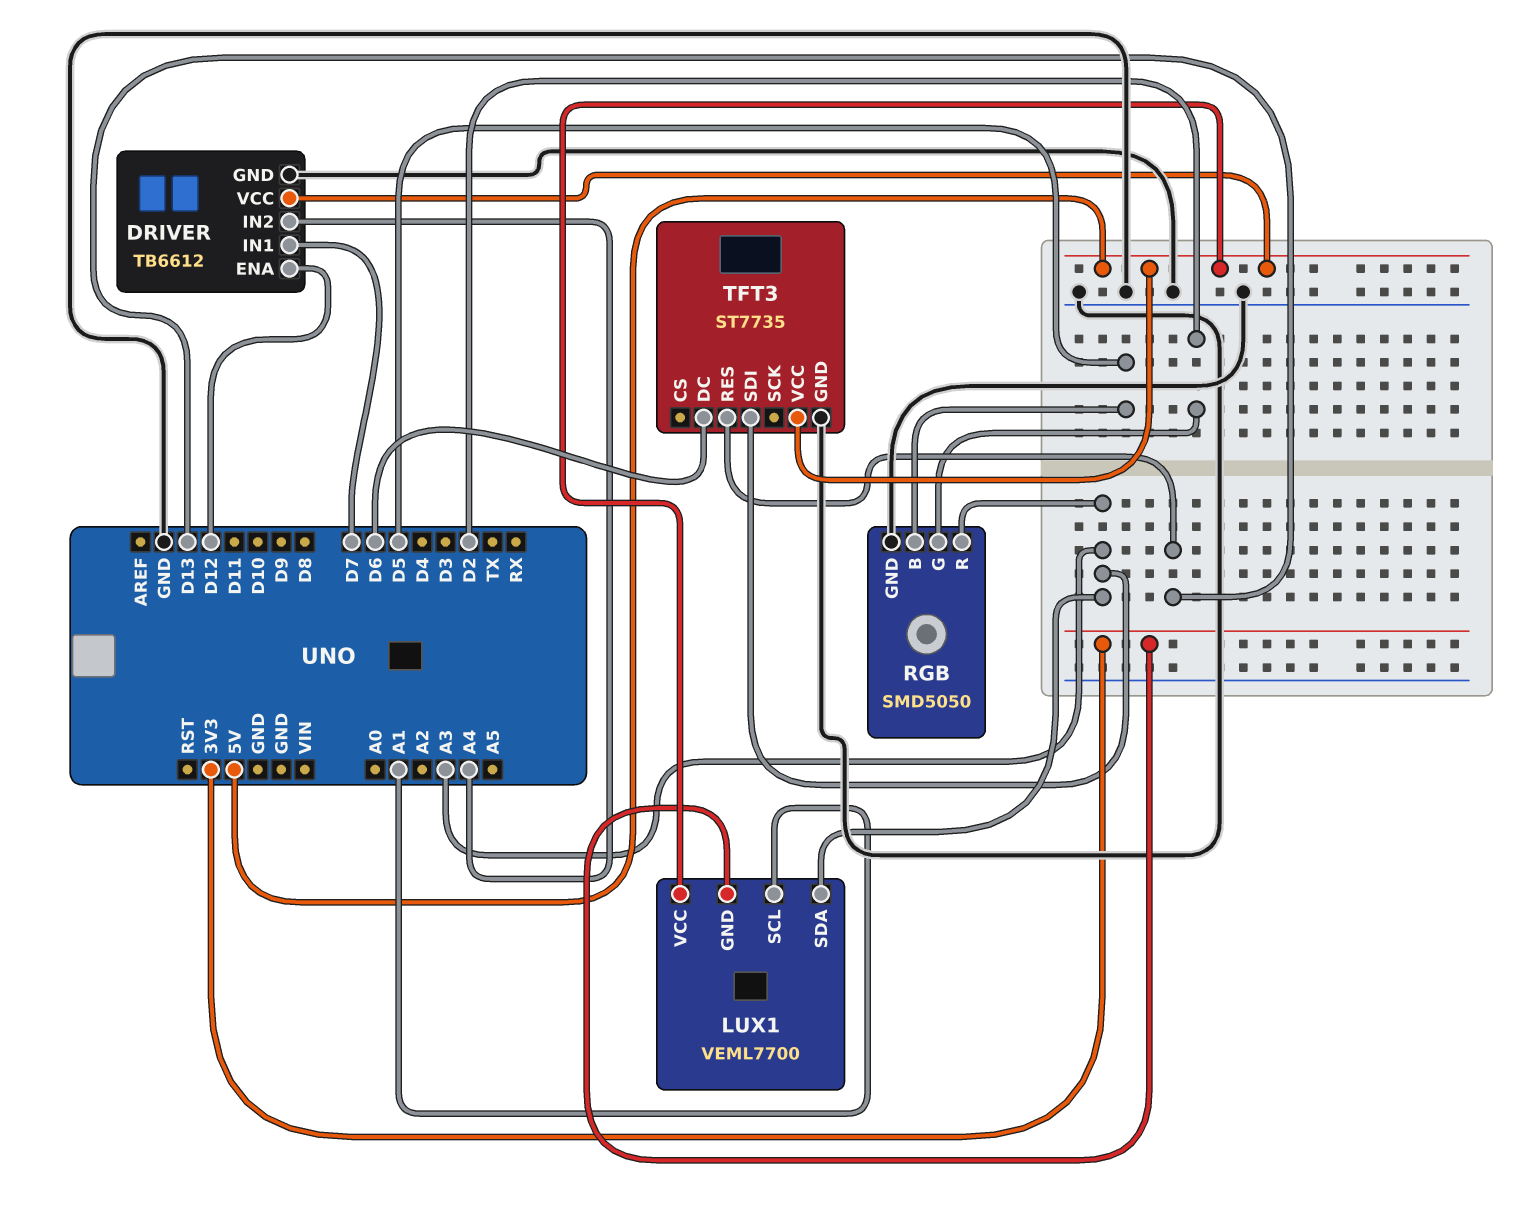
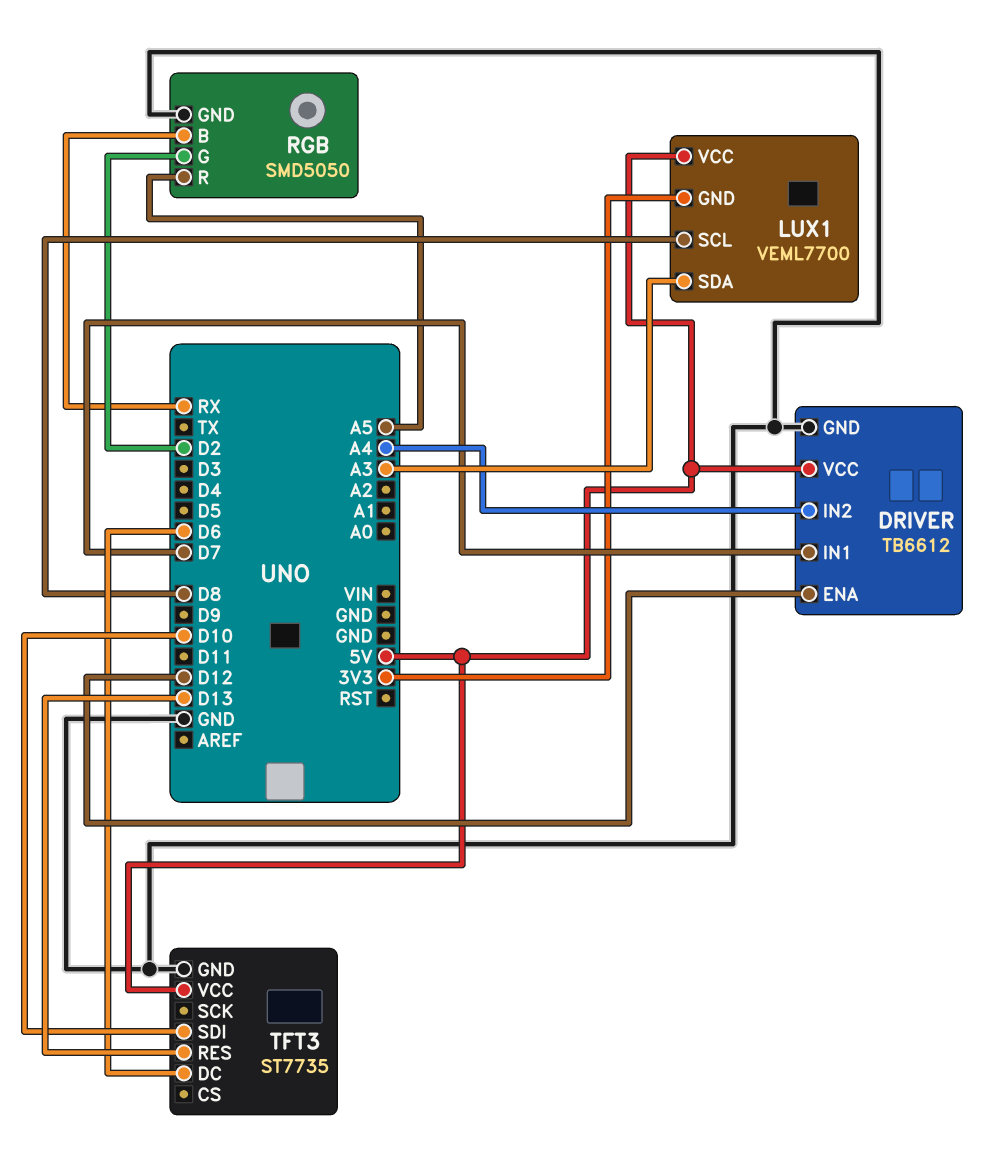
LUX1 pin SCL: A1 -> D8
RGB pin B: D5 -> RX
RGB pin R: A3 -> A5
TFT3 pin SDI: A3 -> D10

